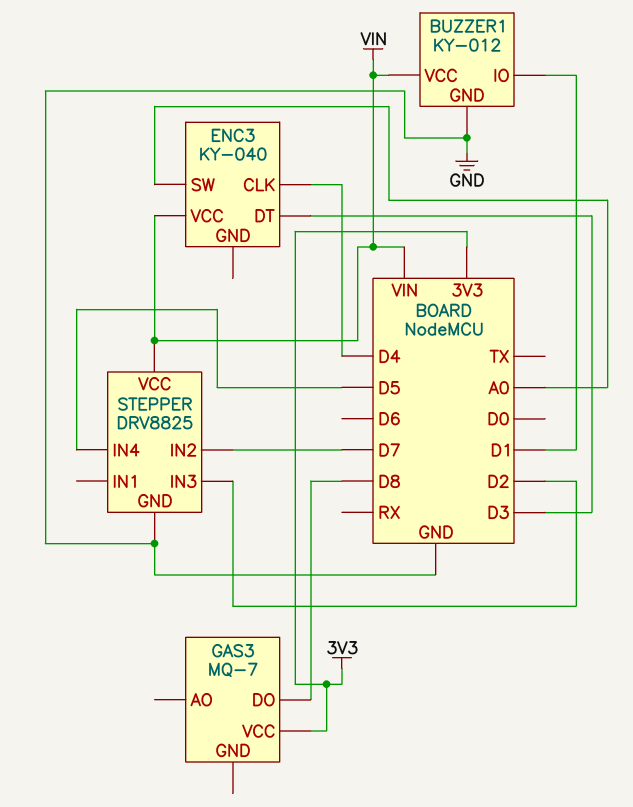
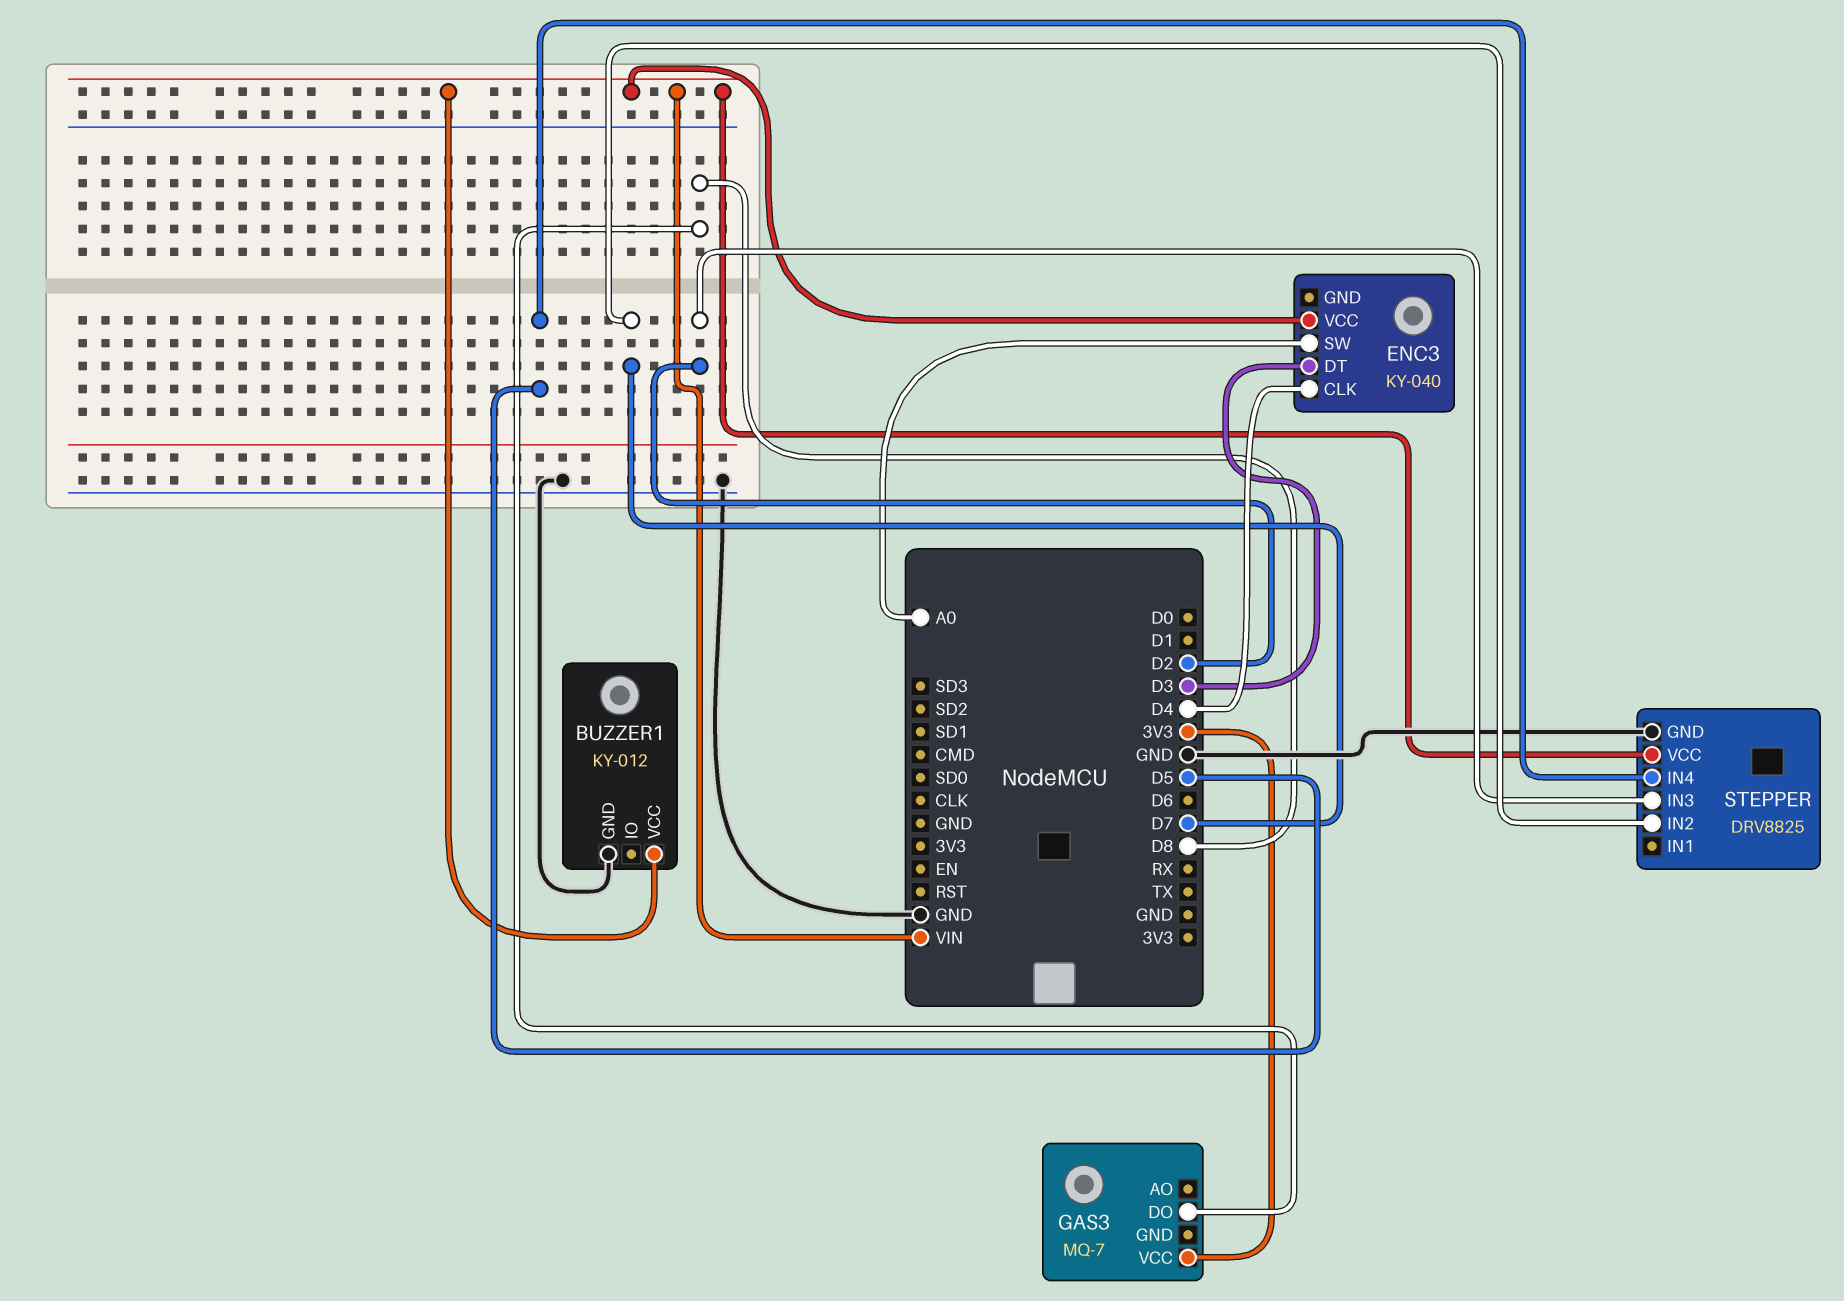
BUZZER1 pin IO: D1 -> none

